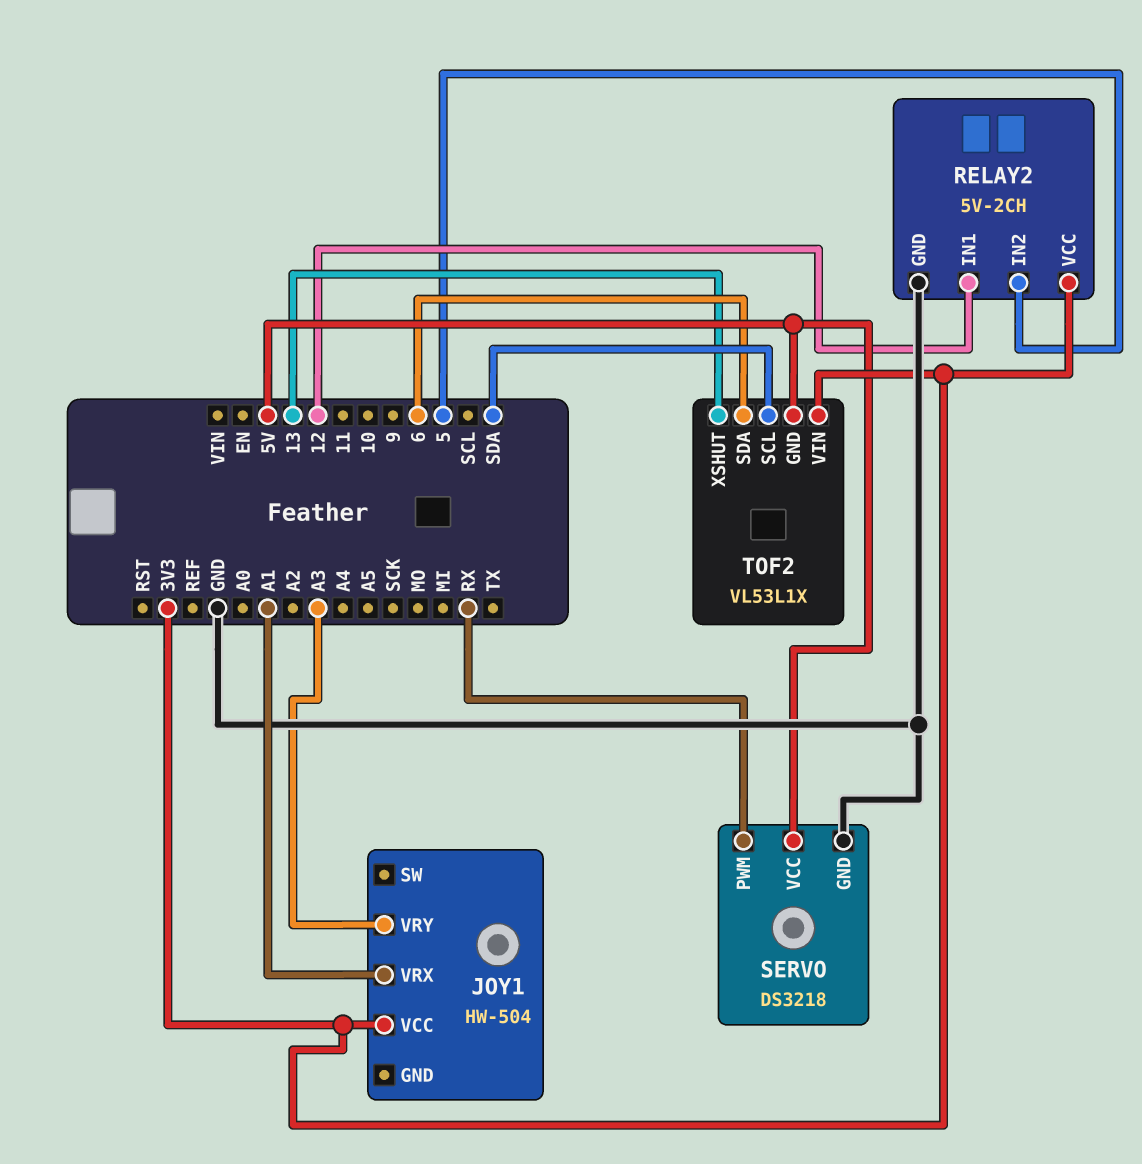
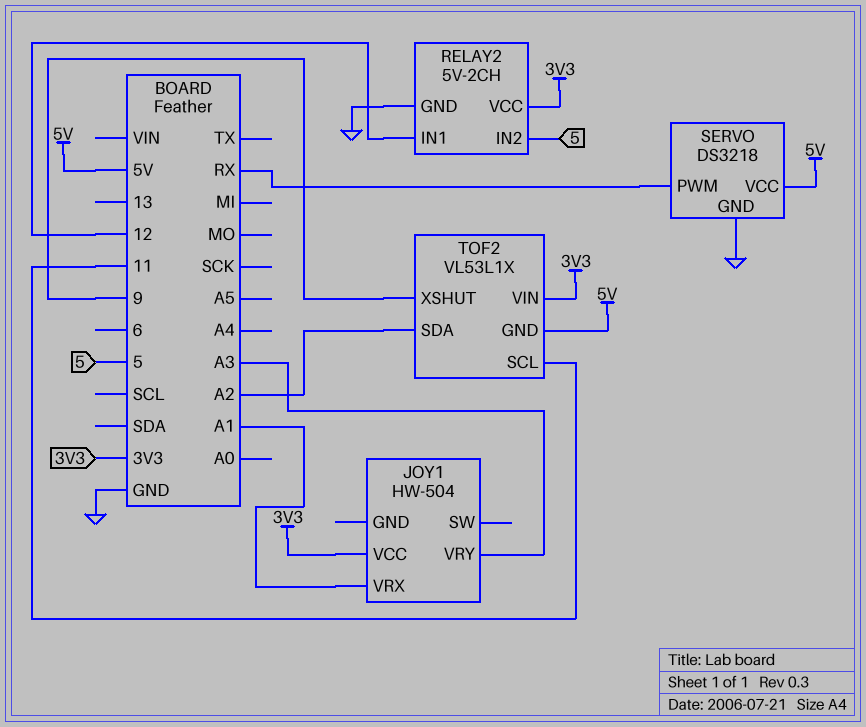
TOF2 pin SCL: SDA -> 11
TOF2 pin SDA: 6 -> A2
TOF2 pin XSHUT: 13 -> 9

